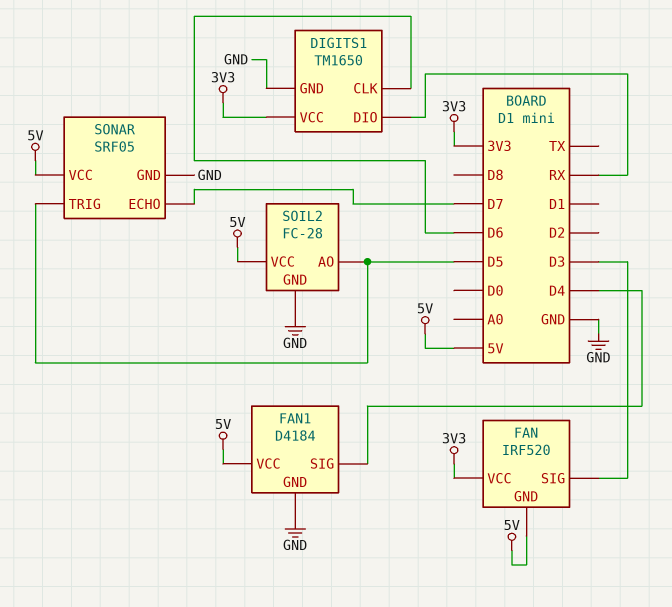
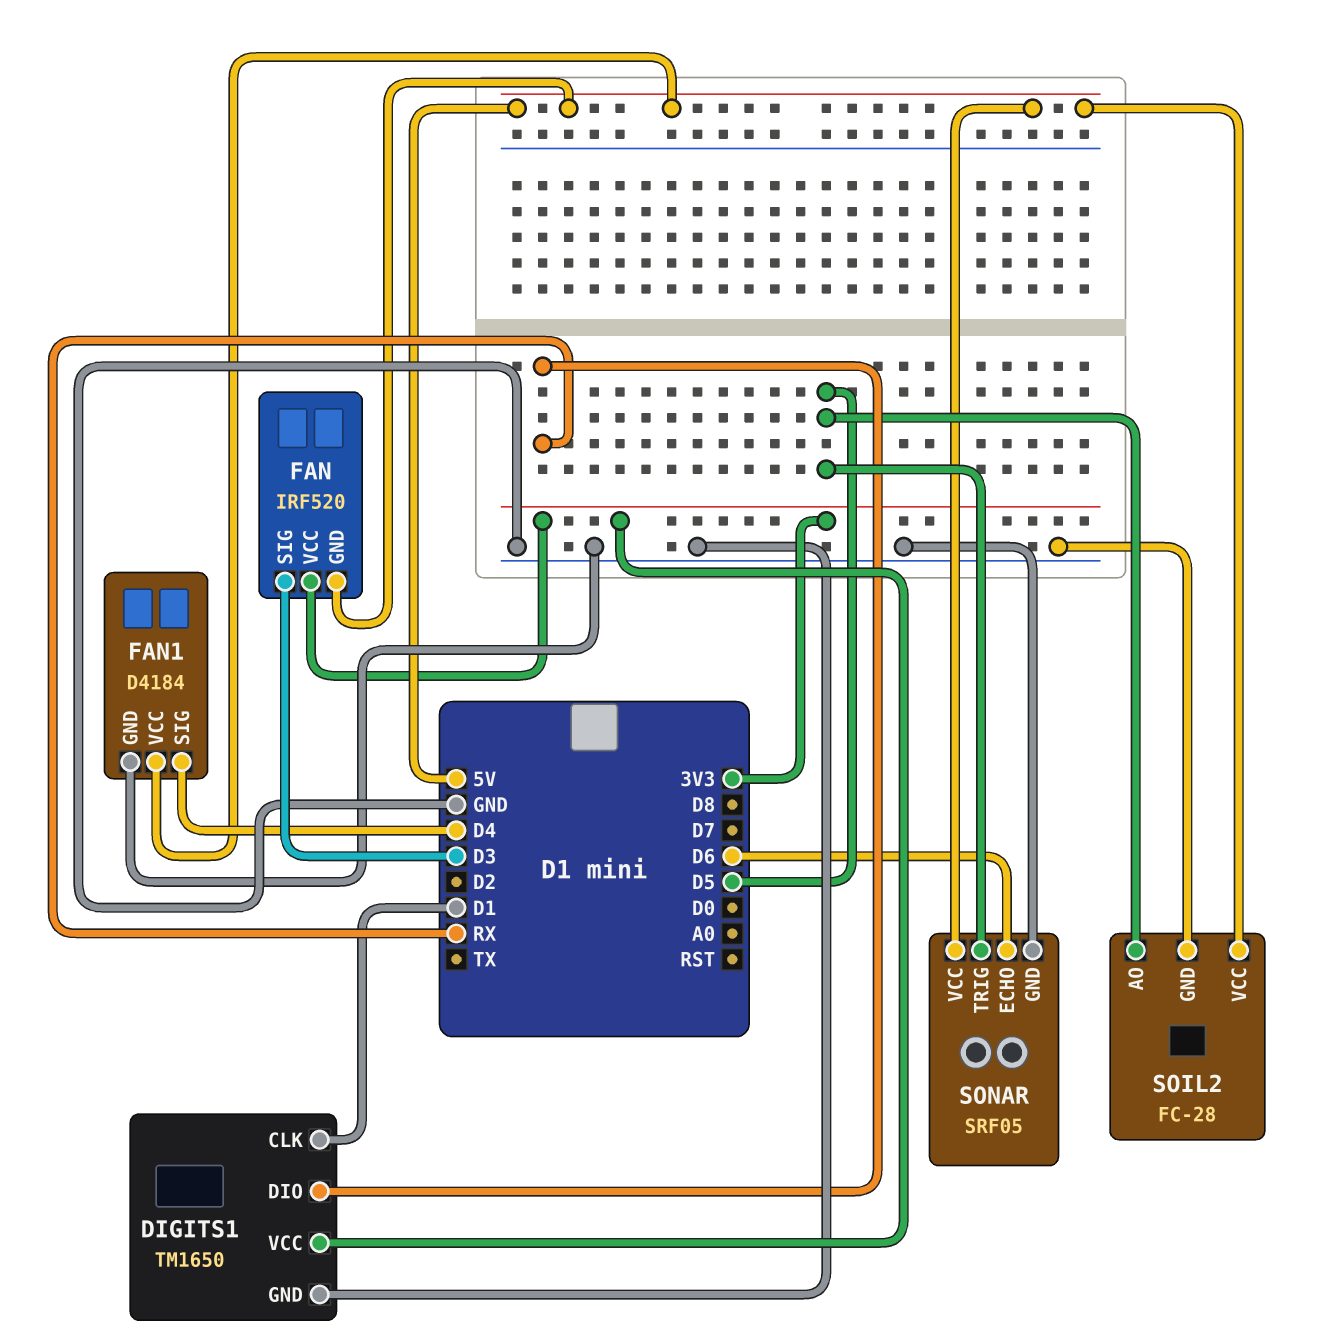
DIGITS1 pin CLK: D6 -> D1
SONAR pin ECHO: D7 -> D6

